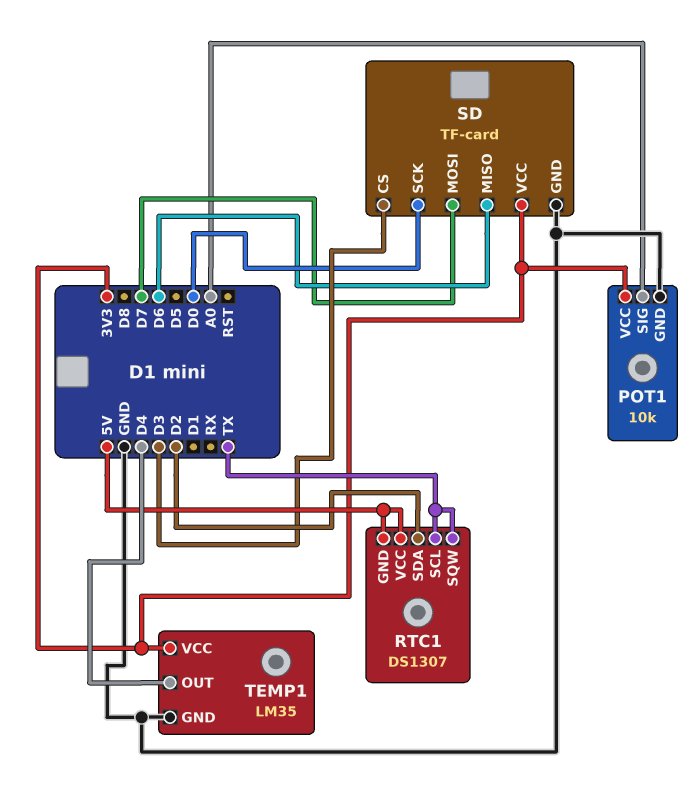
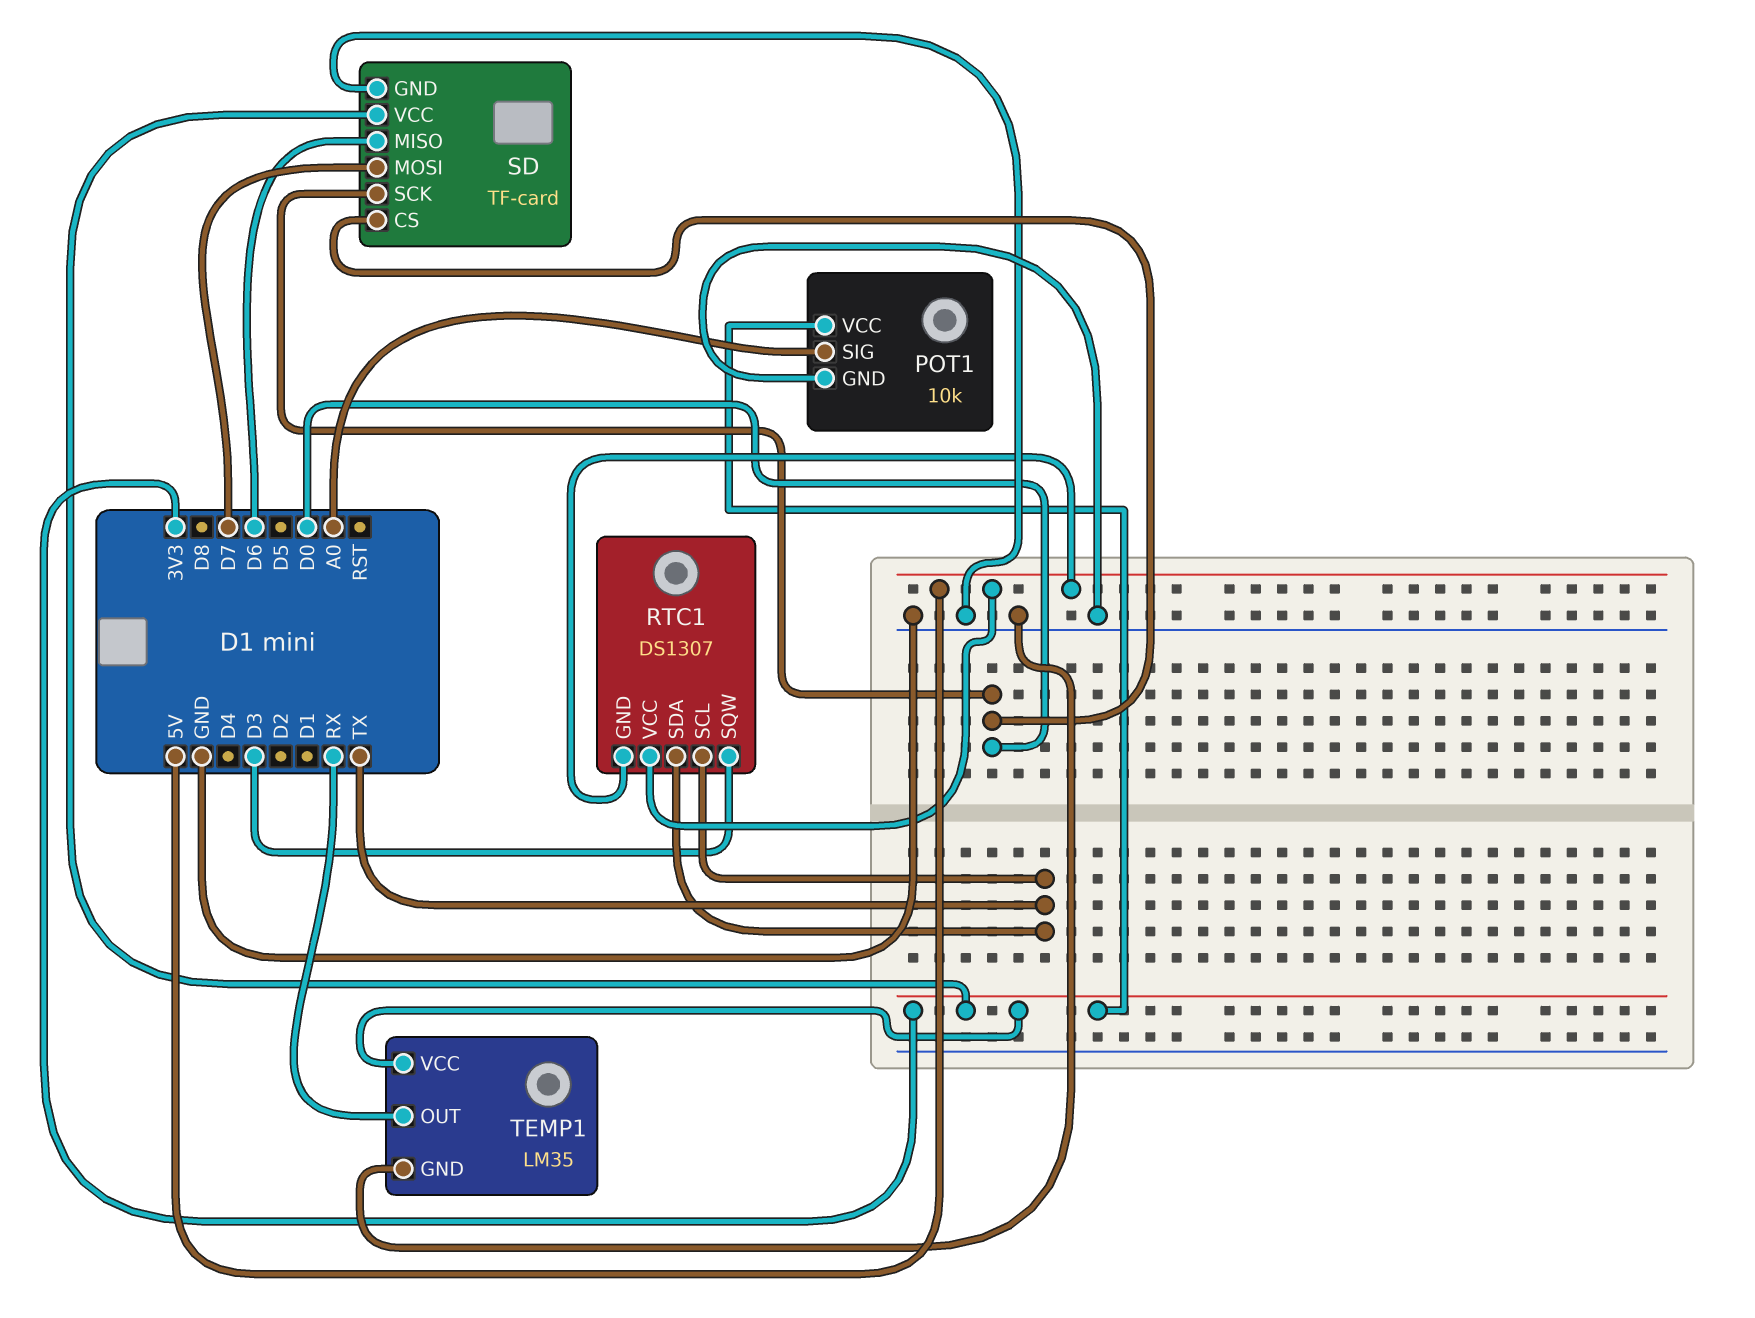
RTC1 pin SDA: D2 -> TX
RTC1 pin SQW: TX -> D3
SD pin CS: D3 -> D0
TEMP1 pin OUT: D4 -> RX

